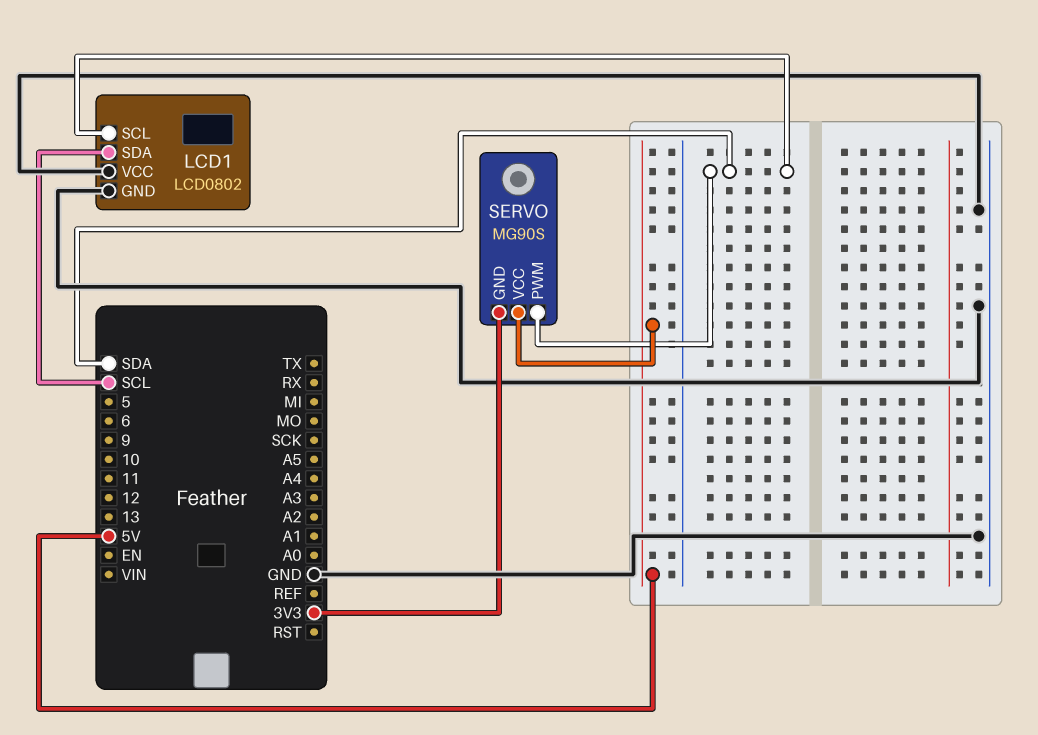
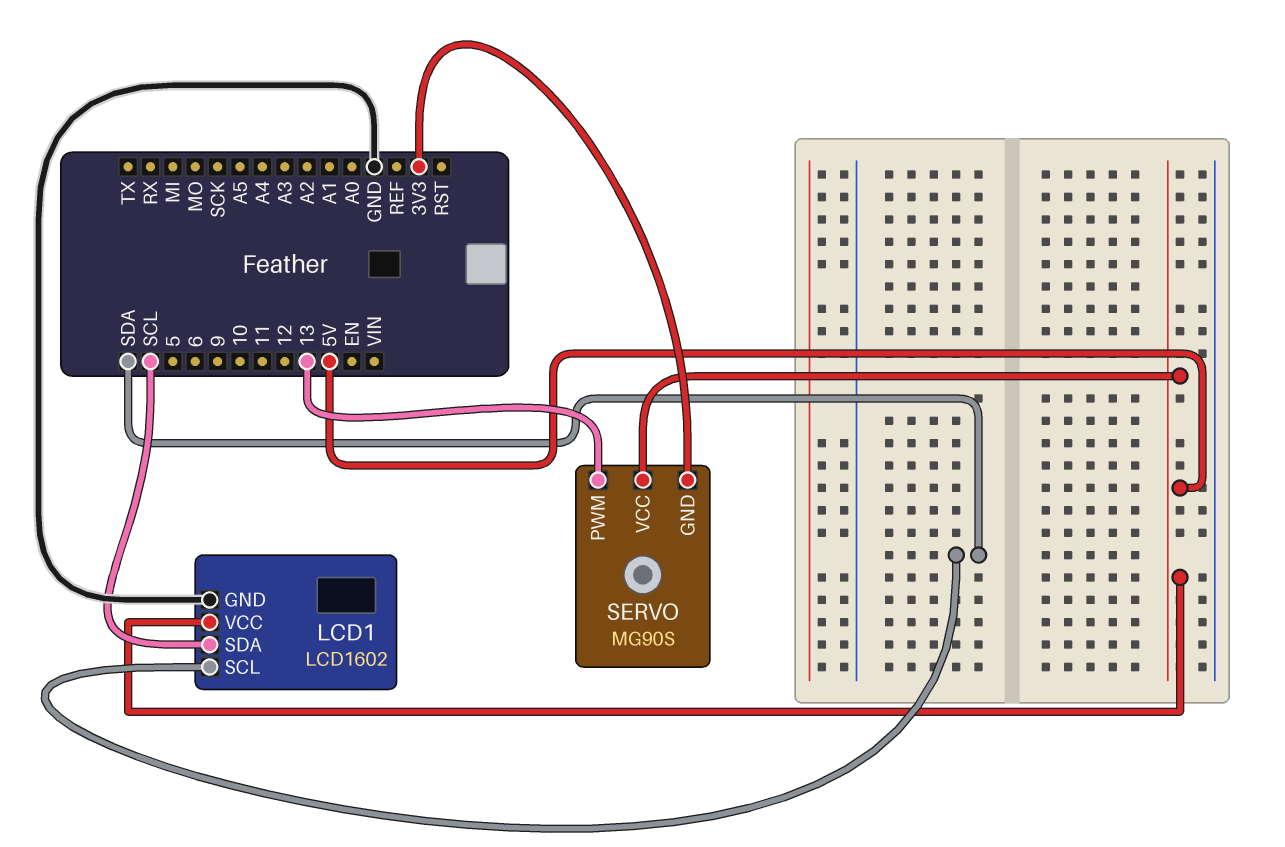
LCD1: LCD0802 -> LCD1602
LCD1 pin VCC: GND -> 5V
SERVO pin PWM: SDA -> 13

